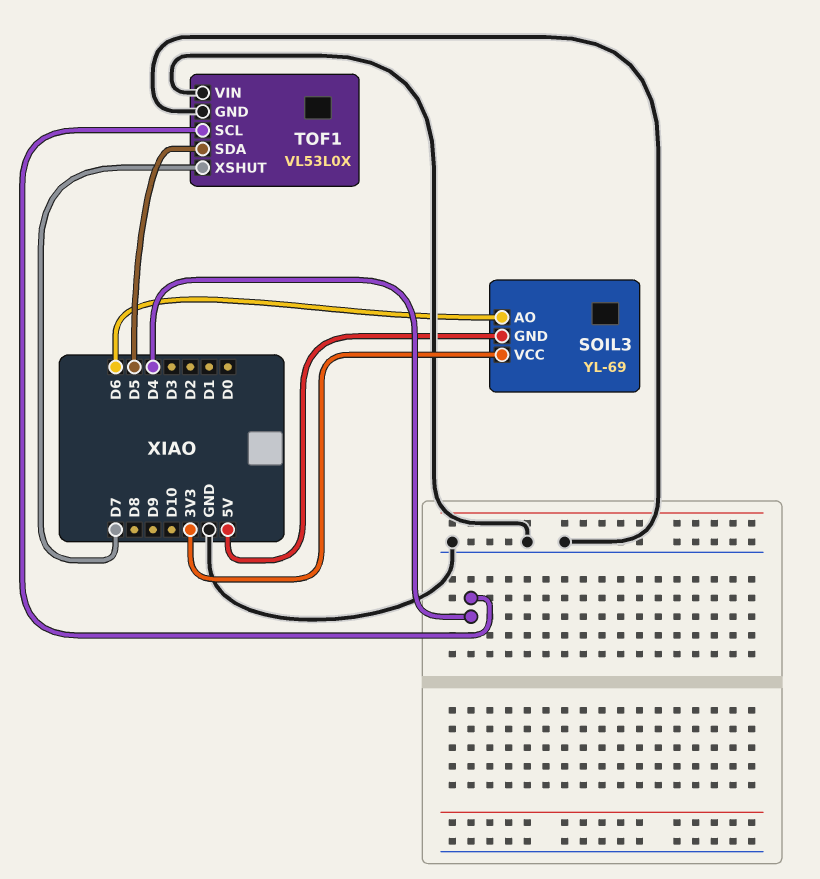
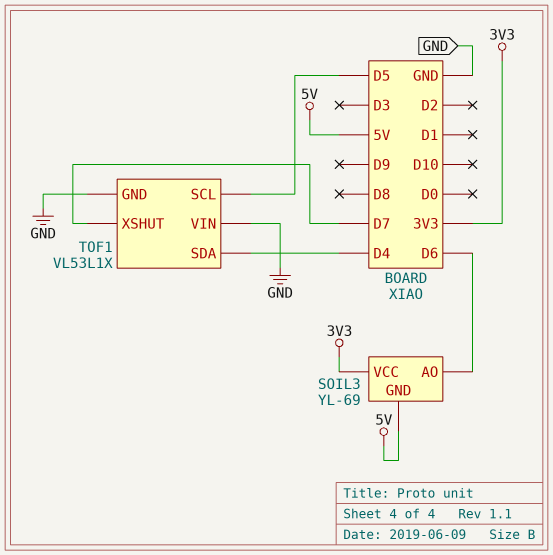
TOF1: VL53L0X -> VL53L1X
TOF1 pin SCL: D4 -> D5
TOF1 pin SDA: D5 -> D4

